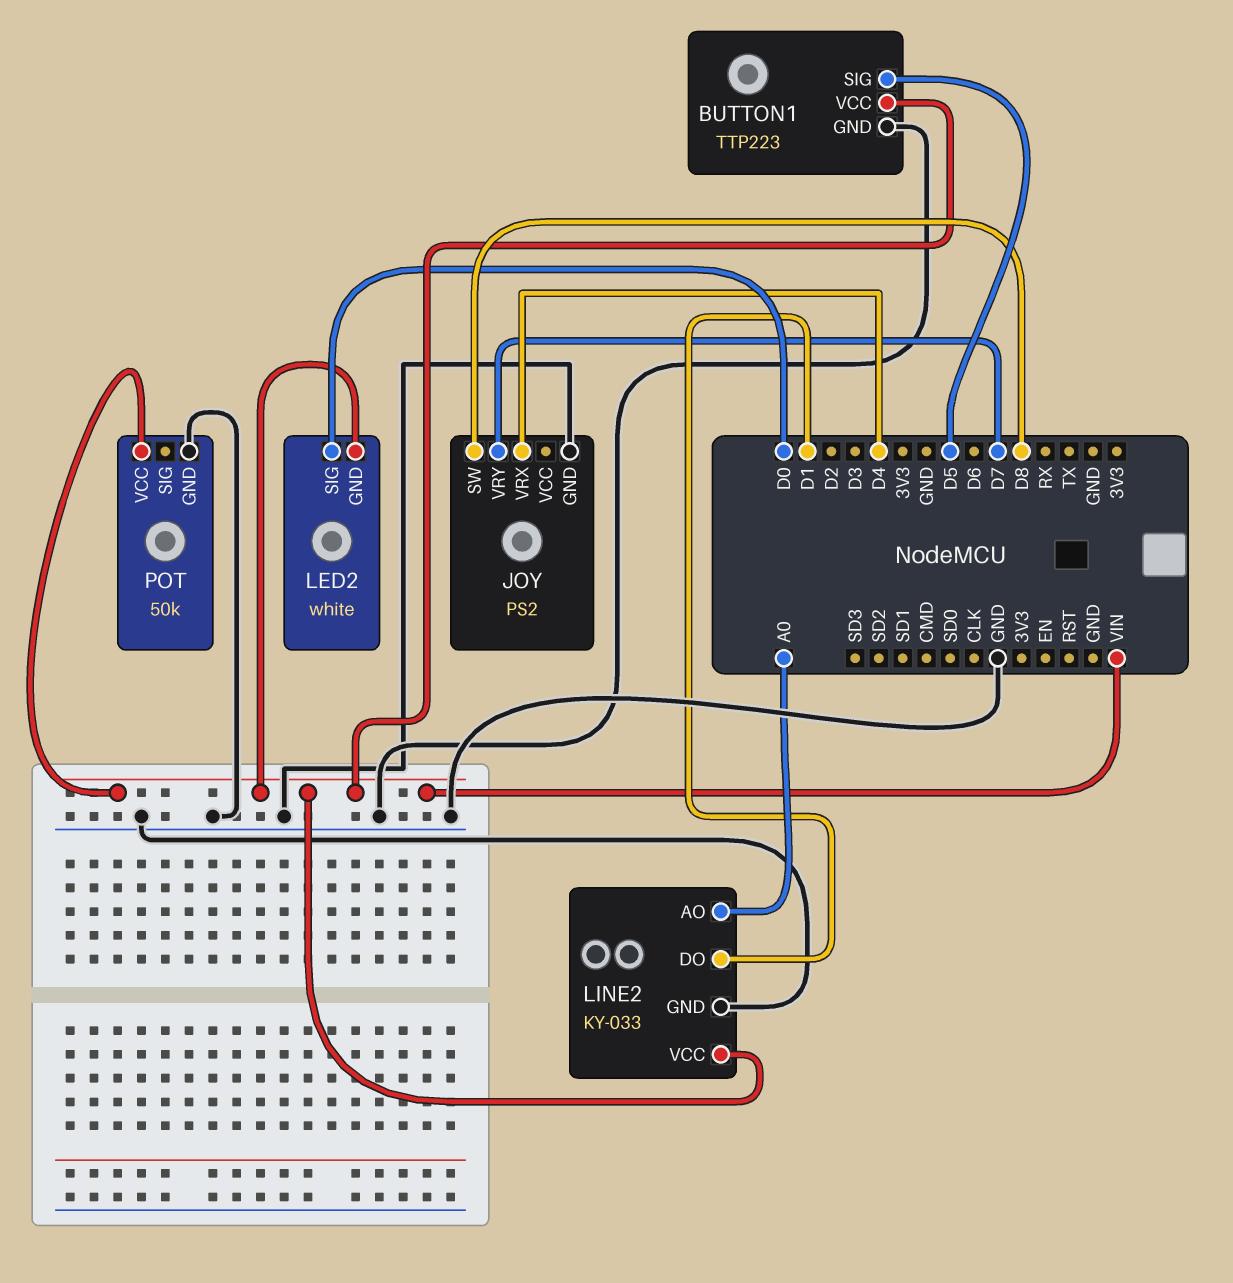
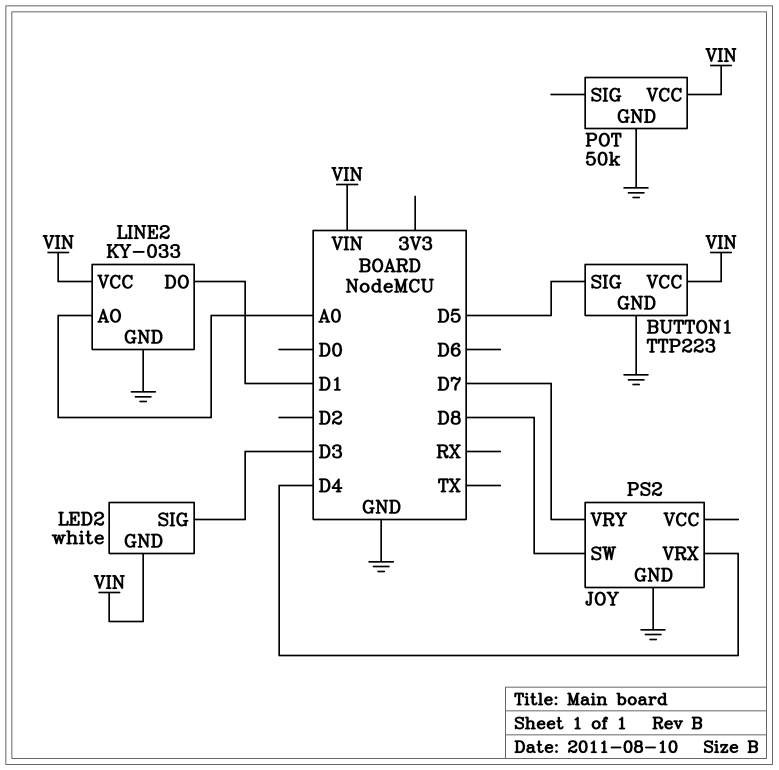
LED2 pin SIG: D0 -> D3

